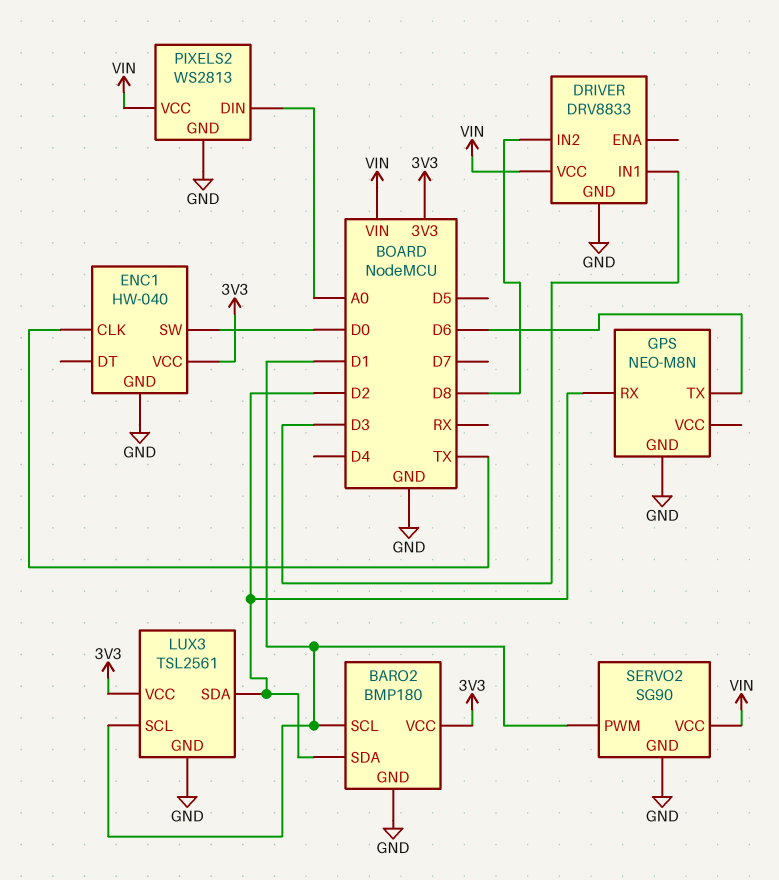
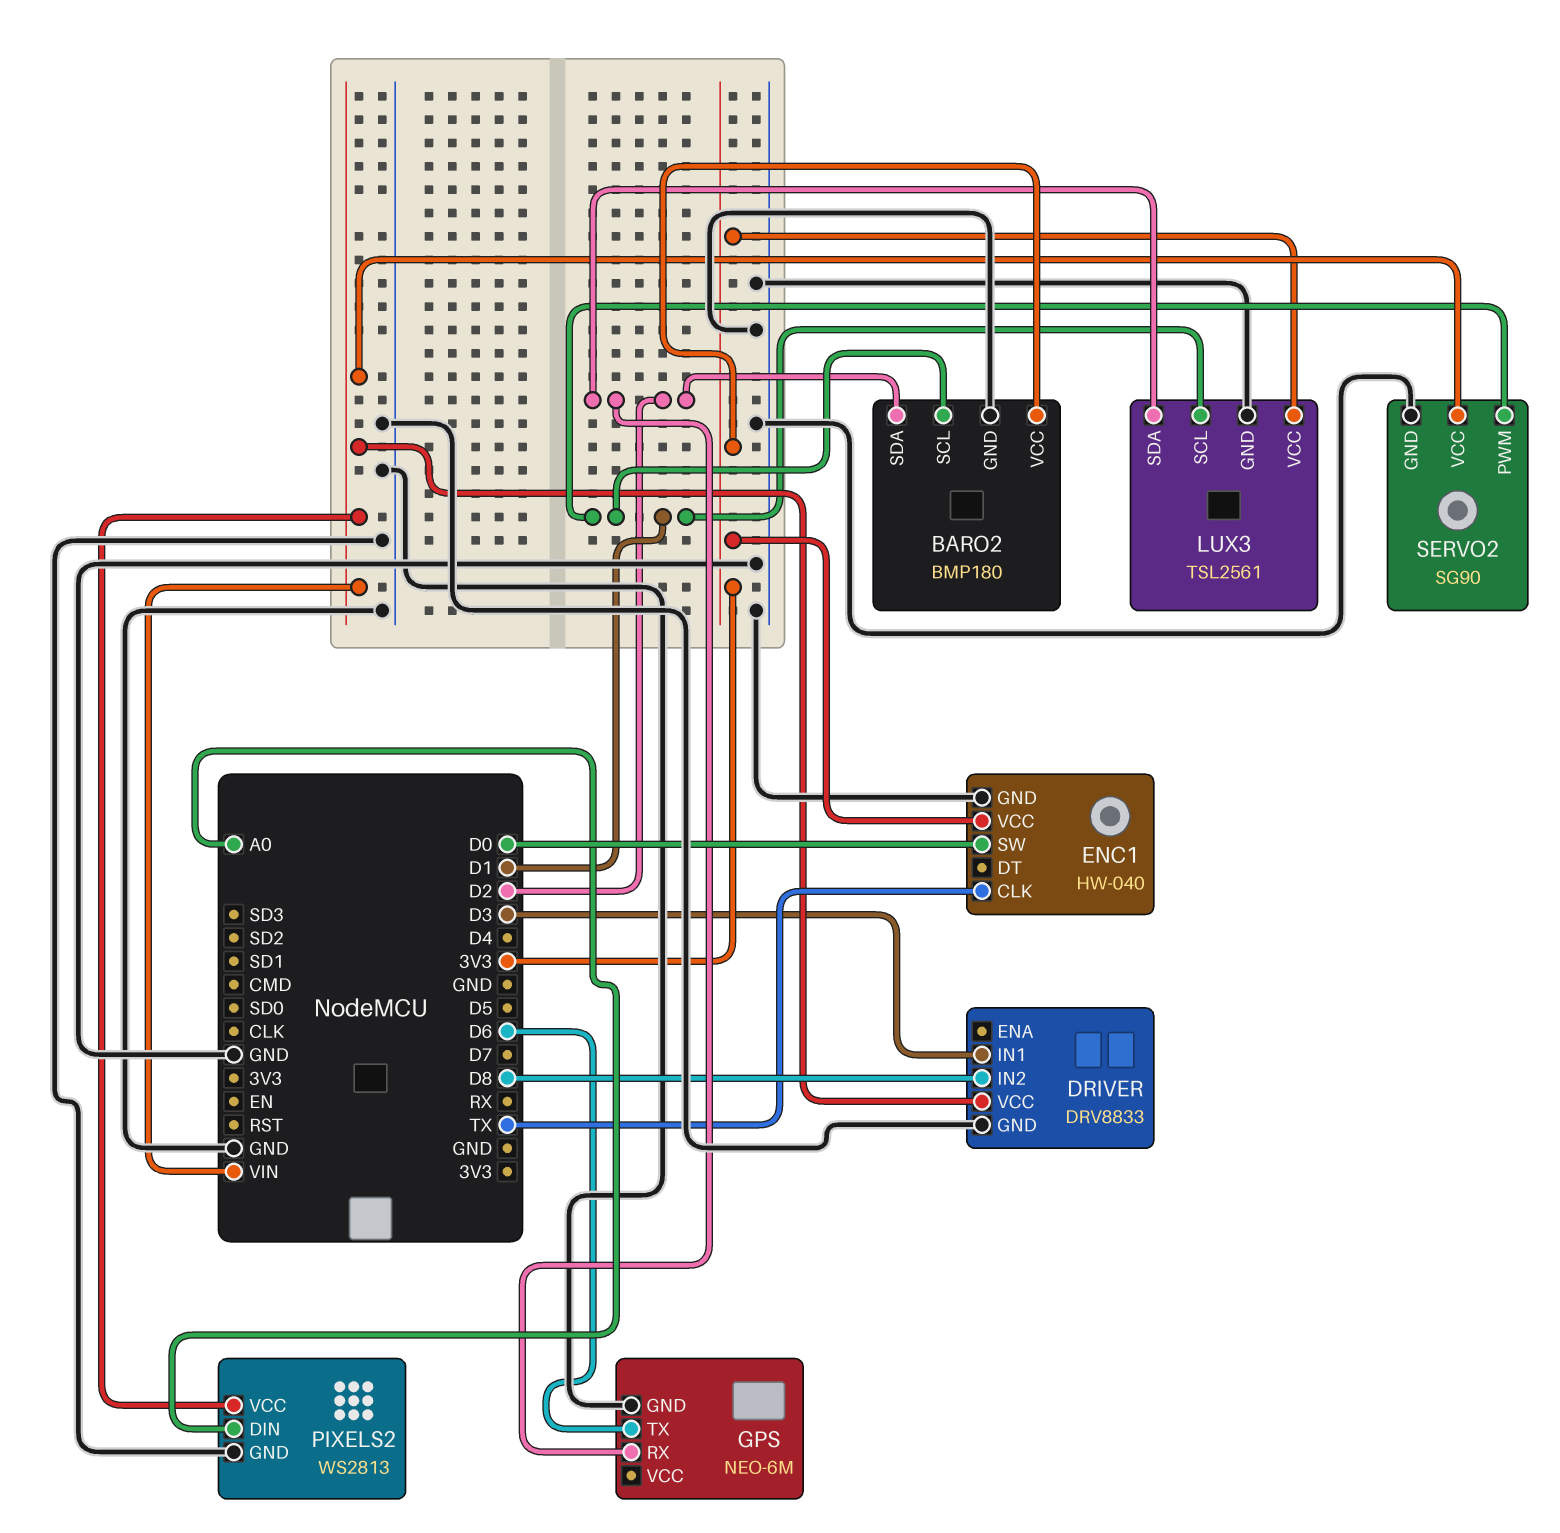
GPS: NEO-M8N -> NEO-6M

